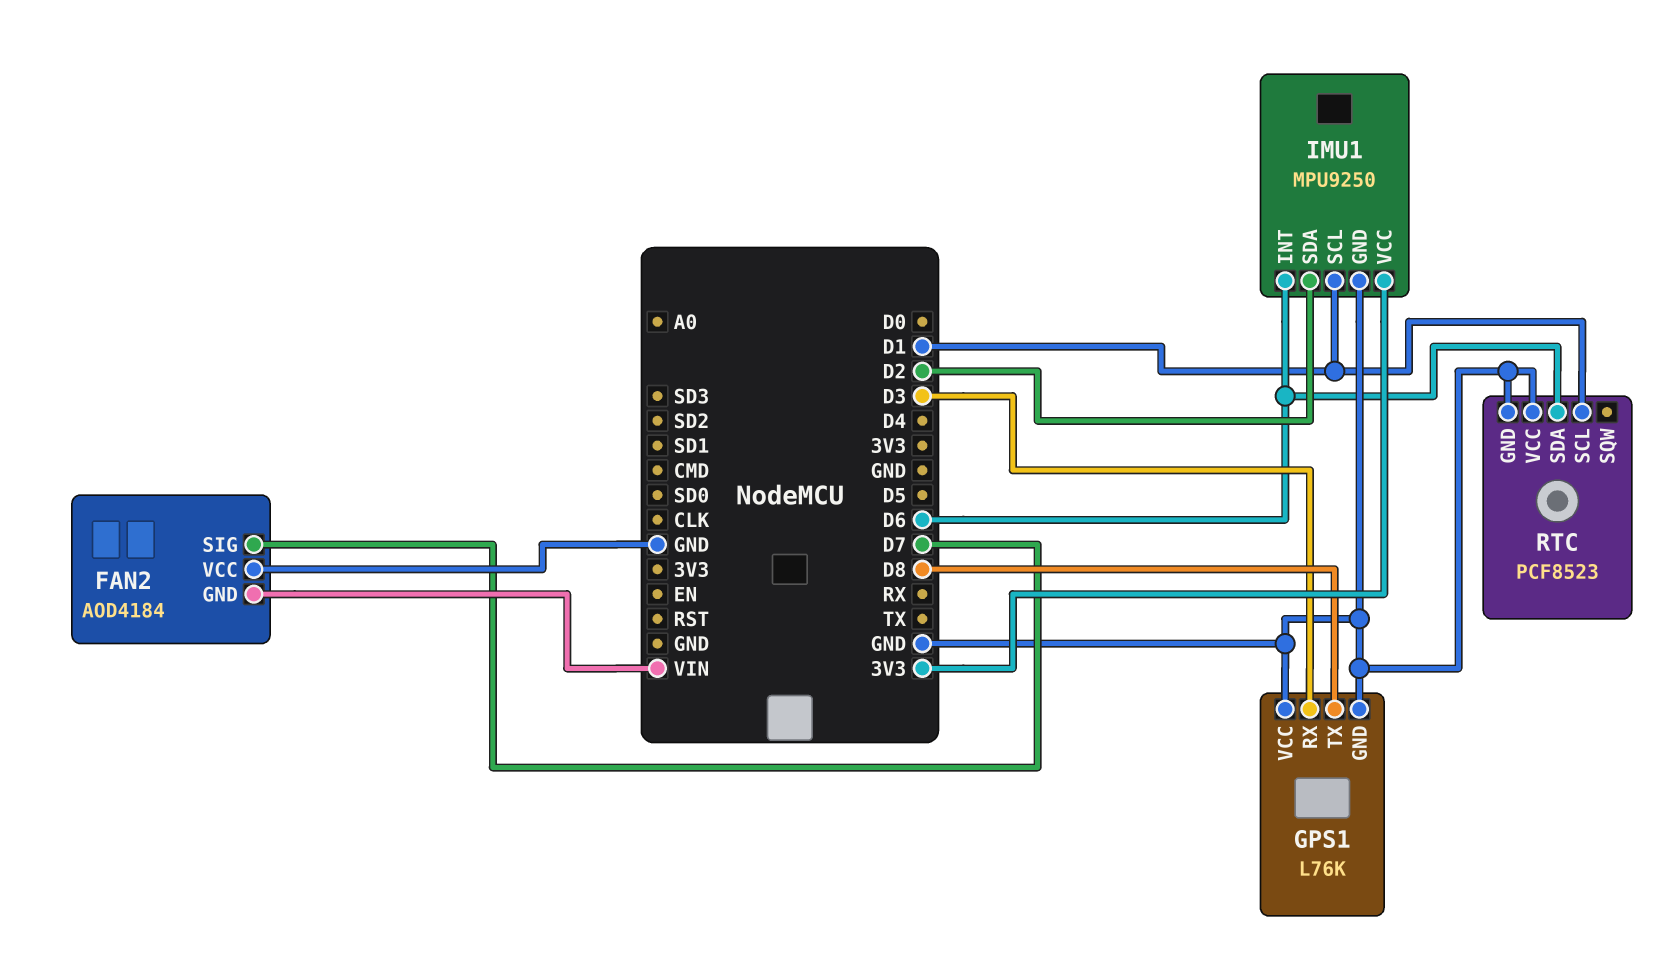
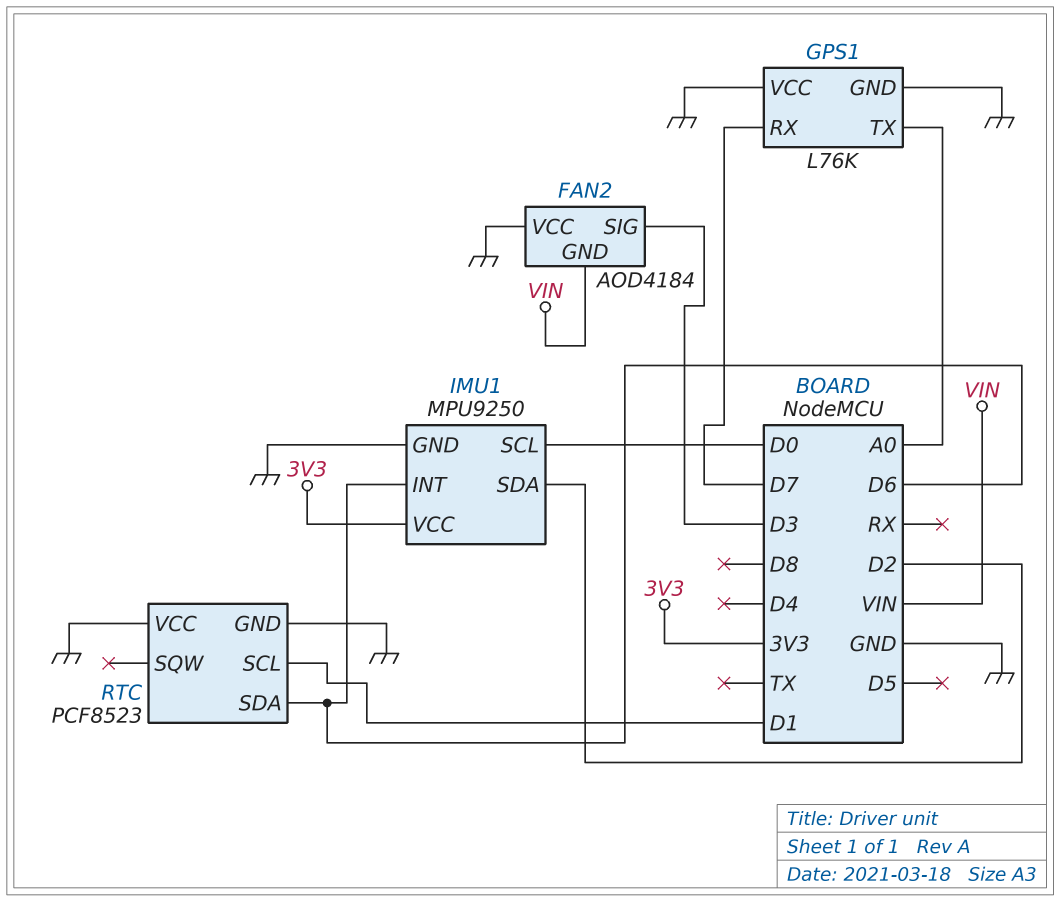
FAN2 pin SIG: D7 -> D3
GPS1 pin RX: D3 -> D7
GPS1 pin TX: D8 -> A0
IMU1 pin SCL: D1 -> D0

